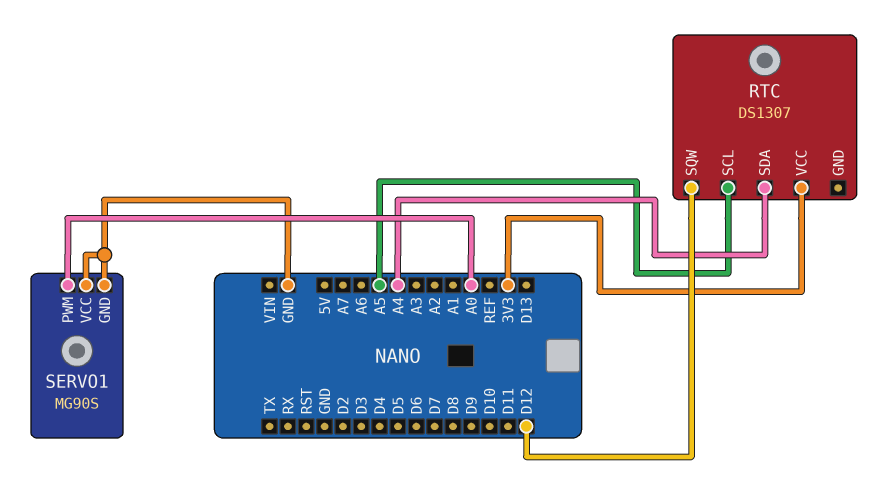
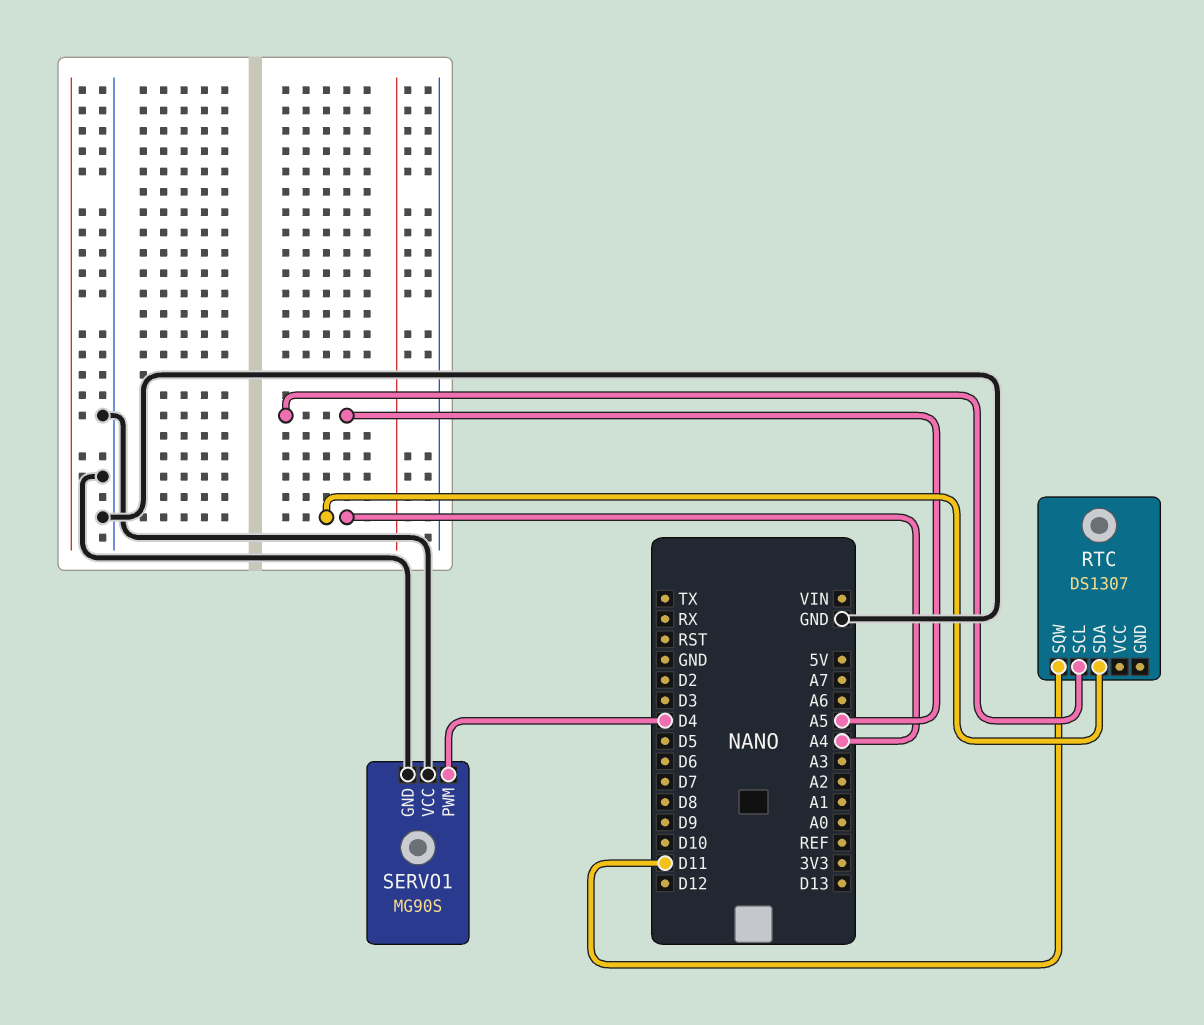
RTC pin SQW: D12 -> D11
RTC pin VCC: 3V3 -> none
SERVO1 pin PWM: A0 -> D4

